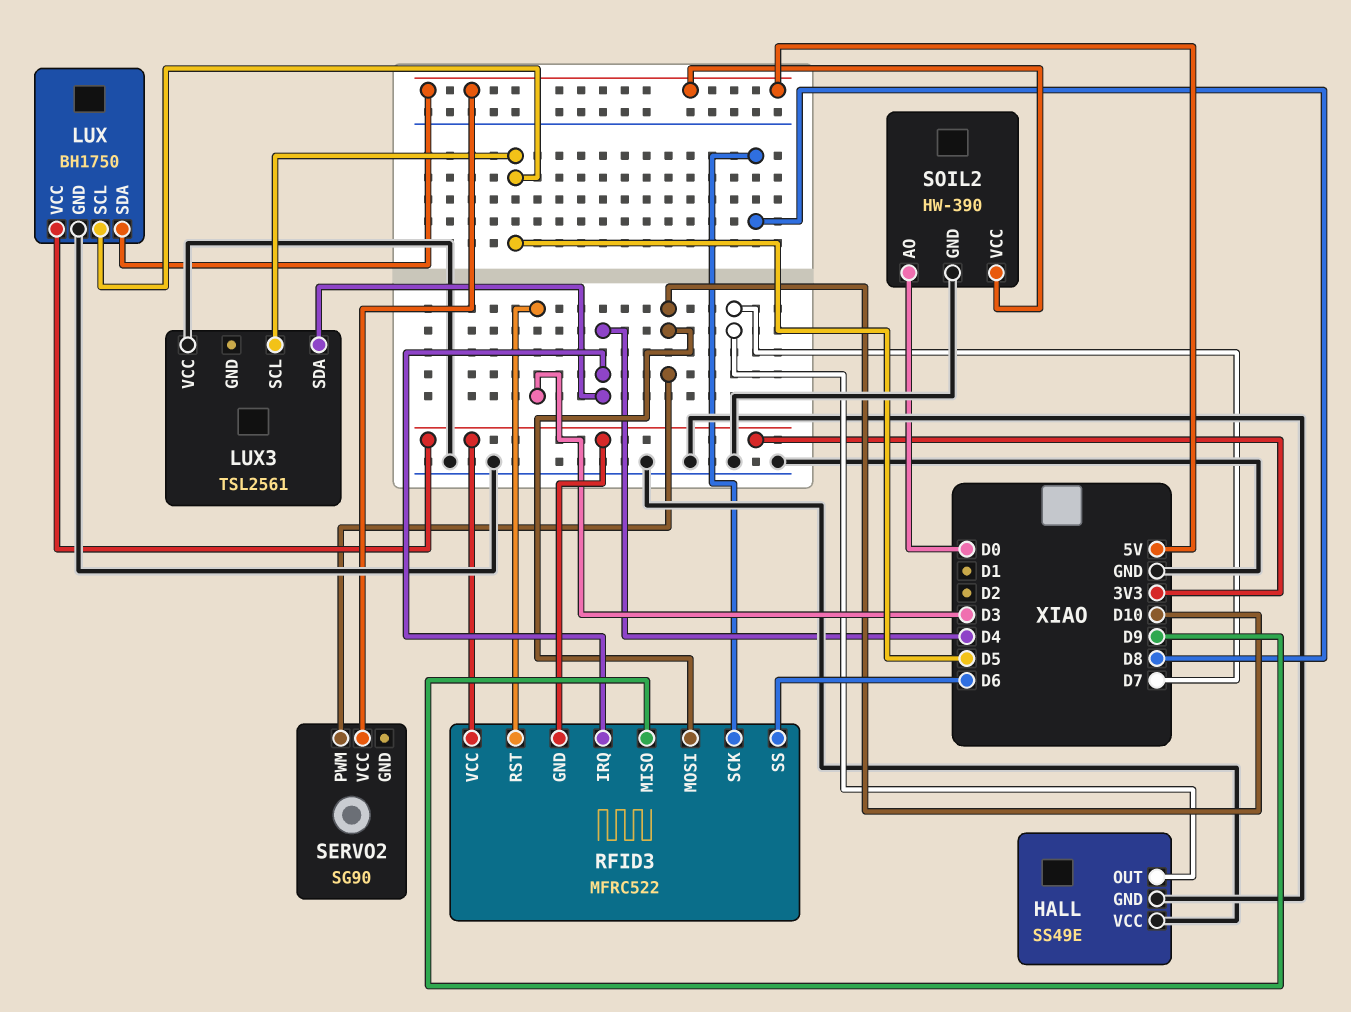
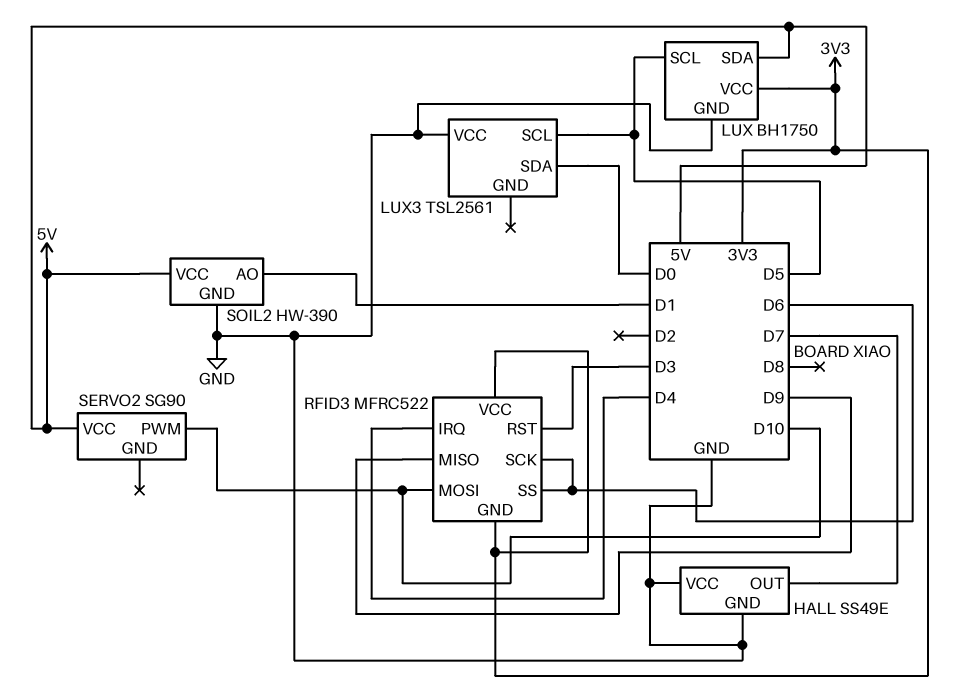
LUX3 pin SDA: D4 -> D0
RFID3 pin SCK: D8 -> D6
SOIL2 pin AO: D0 -> D1

